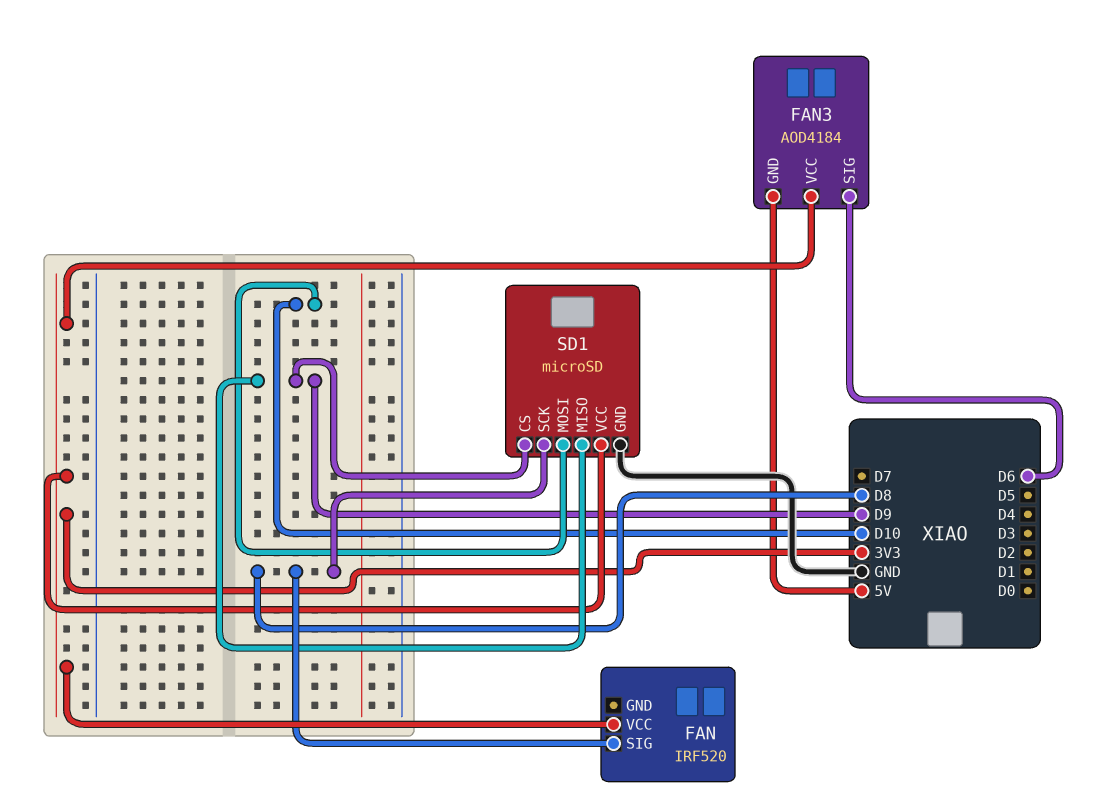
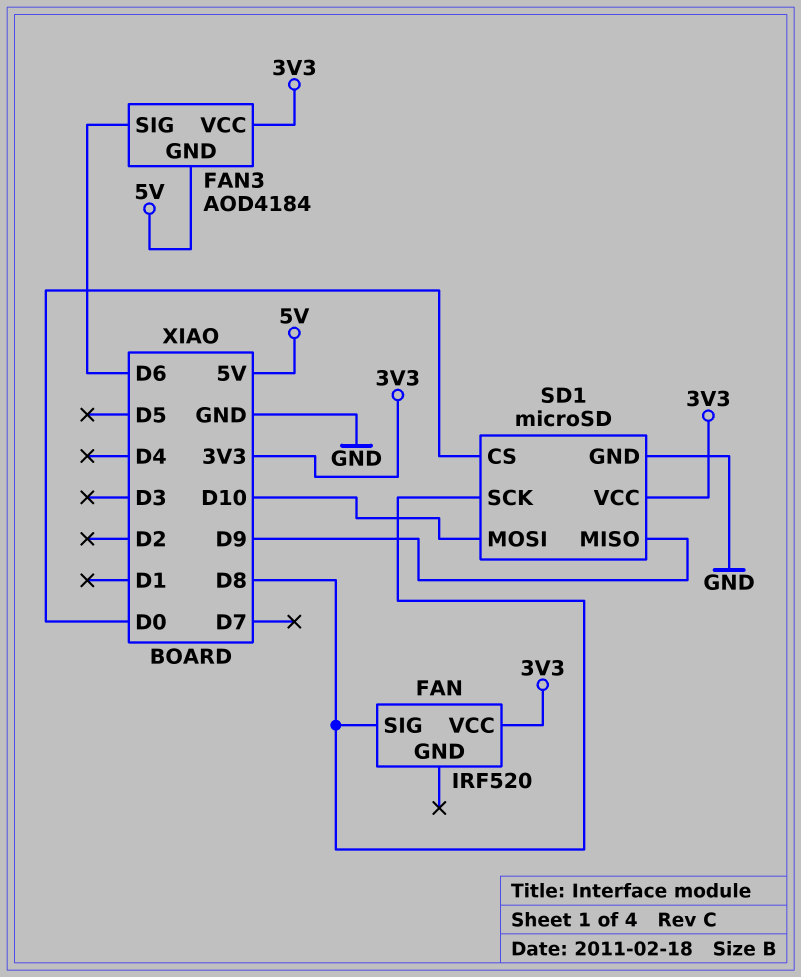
SD1 pin CS: D9 -> D0

